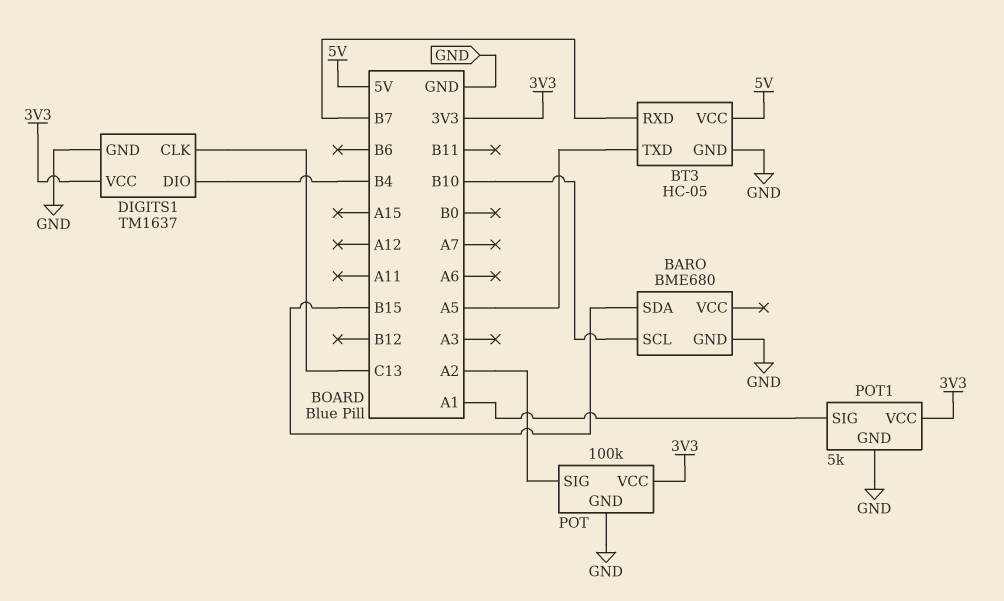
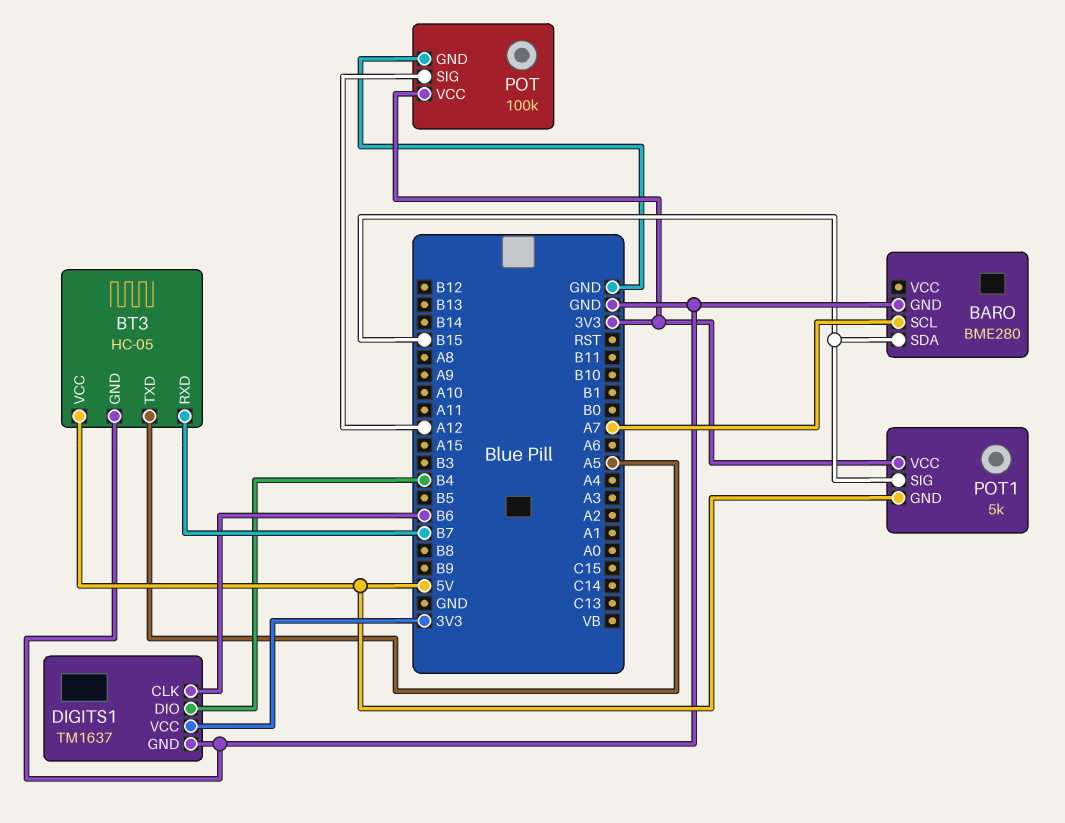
BARO: BME680 -> BME280
BARO pin SCL: B10 -> A7
DIGITS1 pin CLK: C13 -> B6
POT pin SIG: A2 -> A12
POT1 pin GND: GND -> 5V
POT1 pin SIG: A1 -> B15

